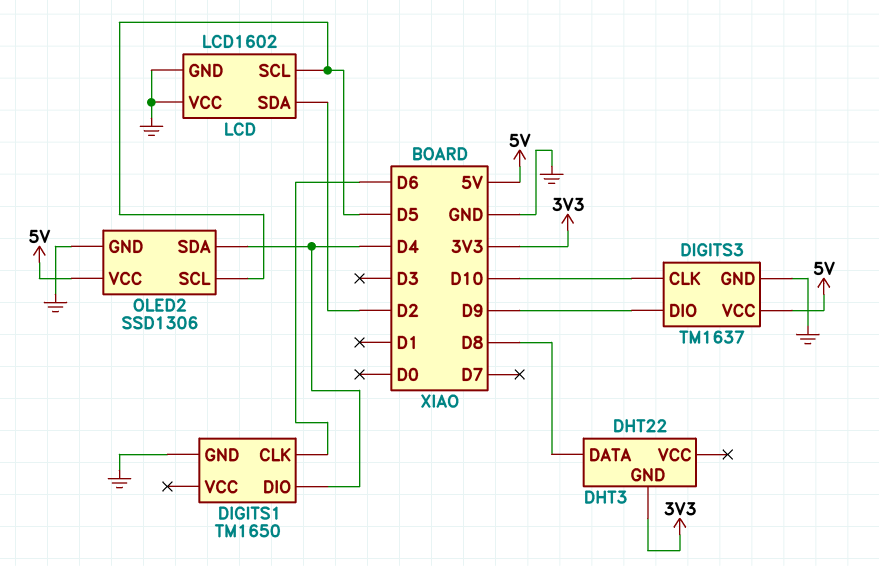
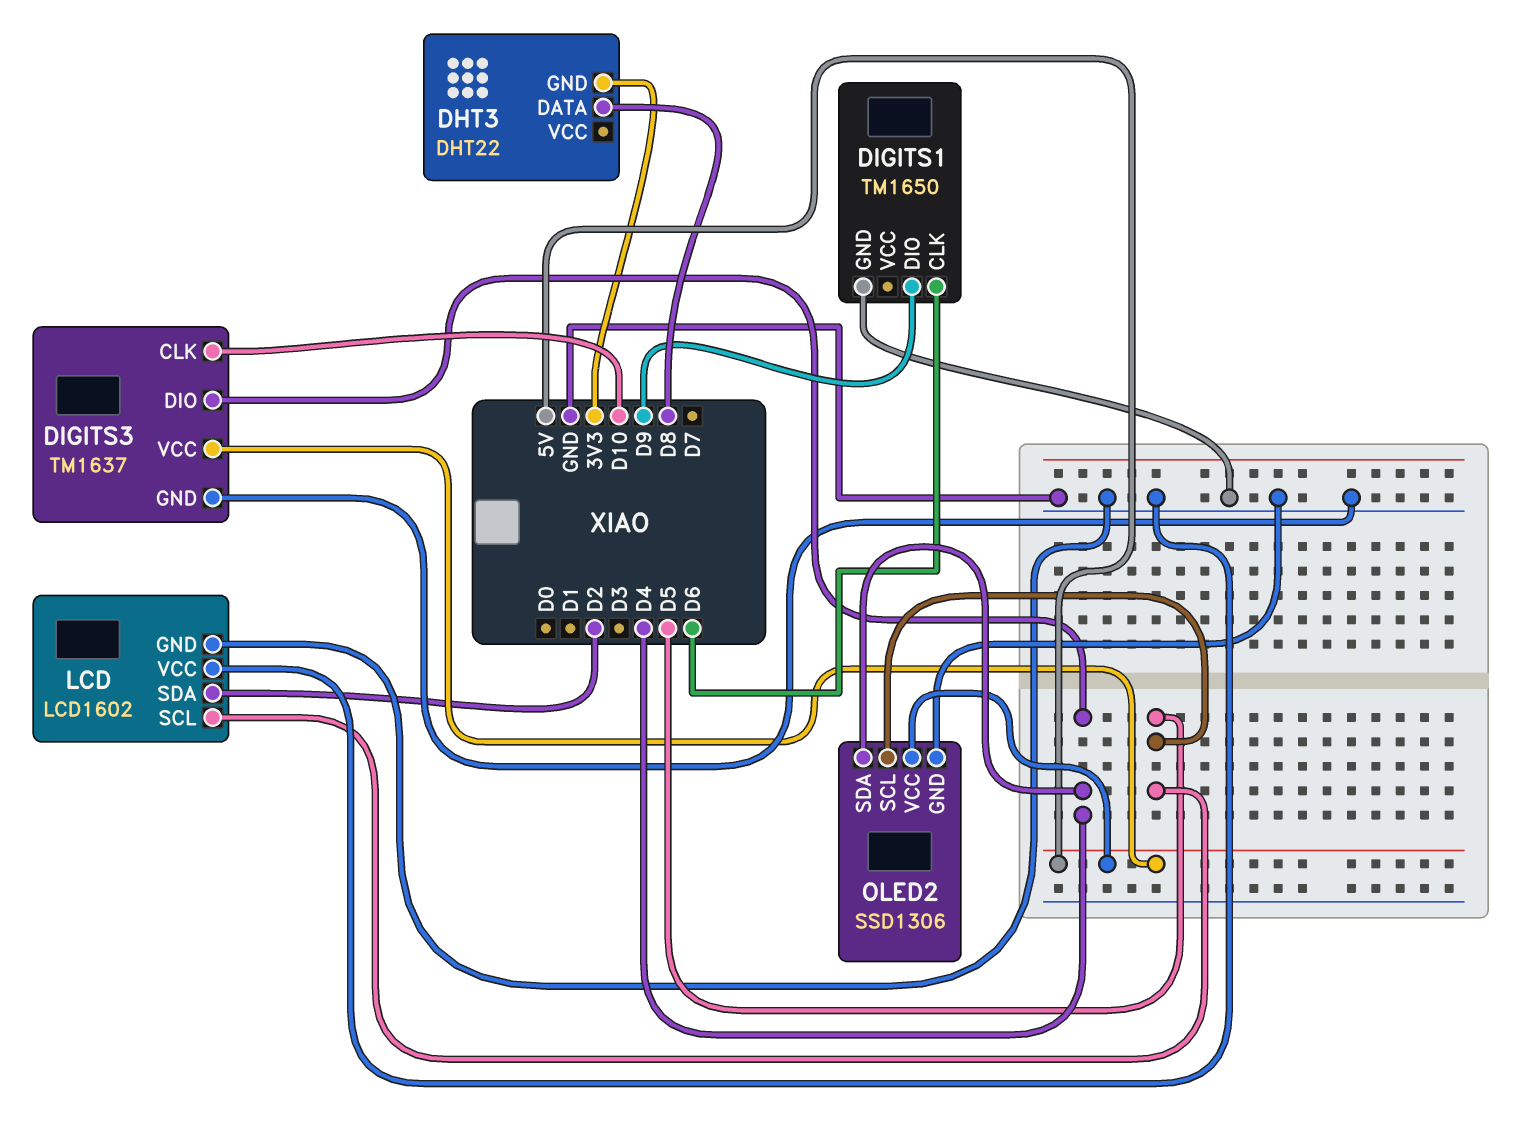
DIGITS1 pin DIO: D4 -> D9
DIGITS3 pin DIO: D9 -> D4

